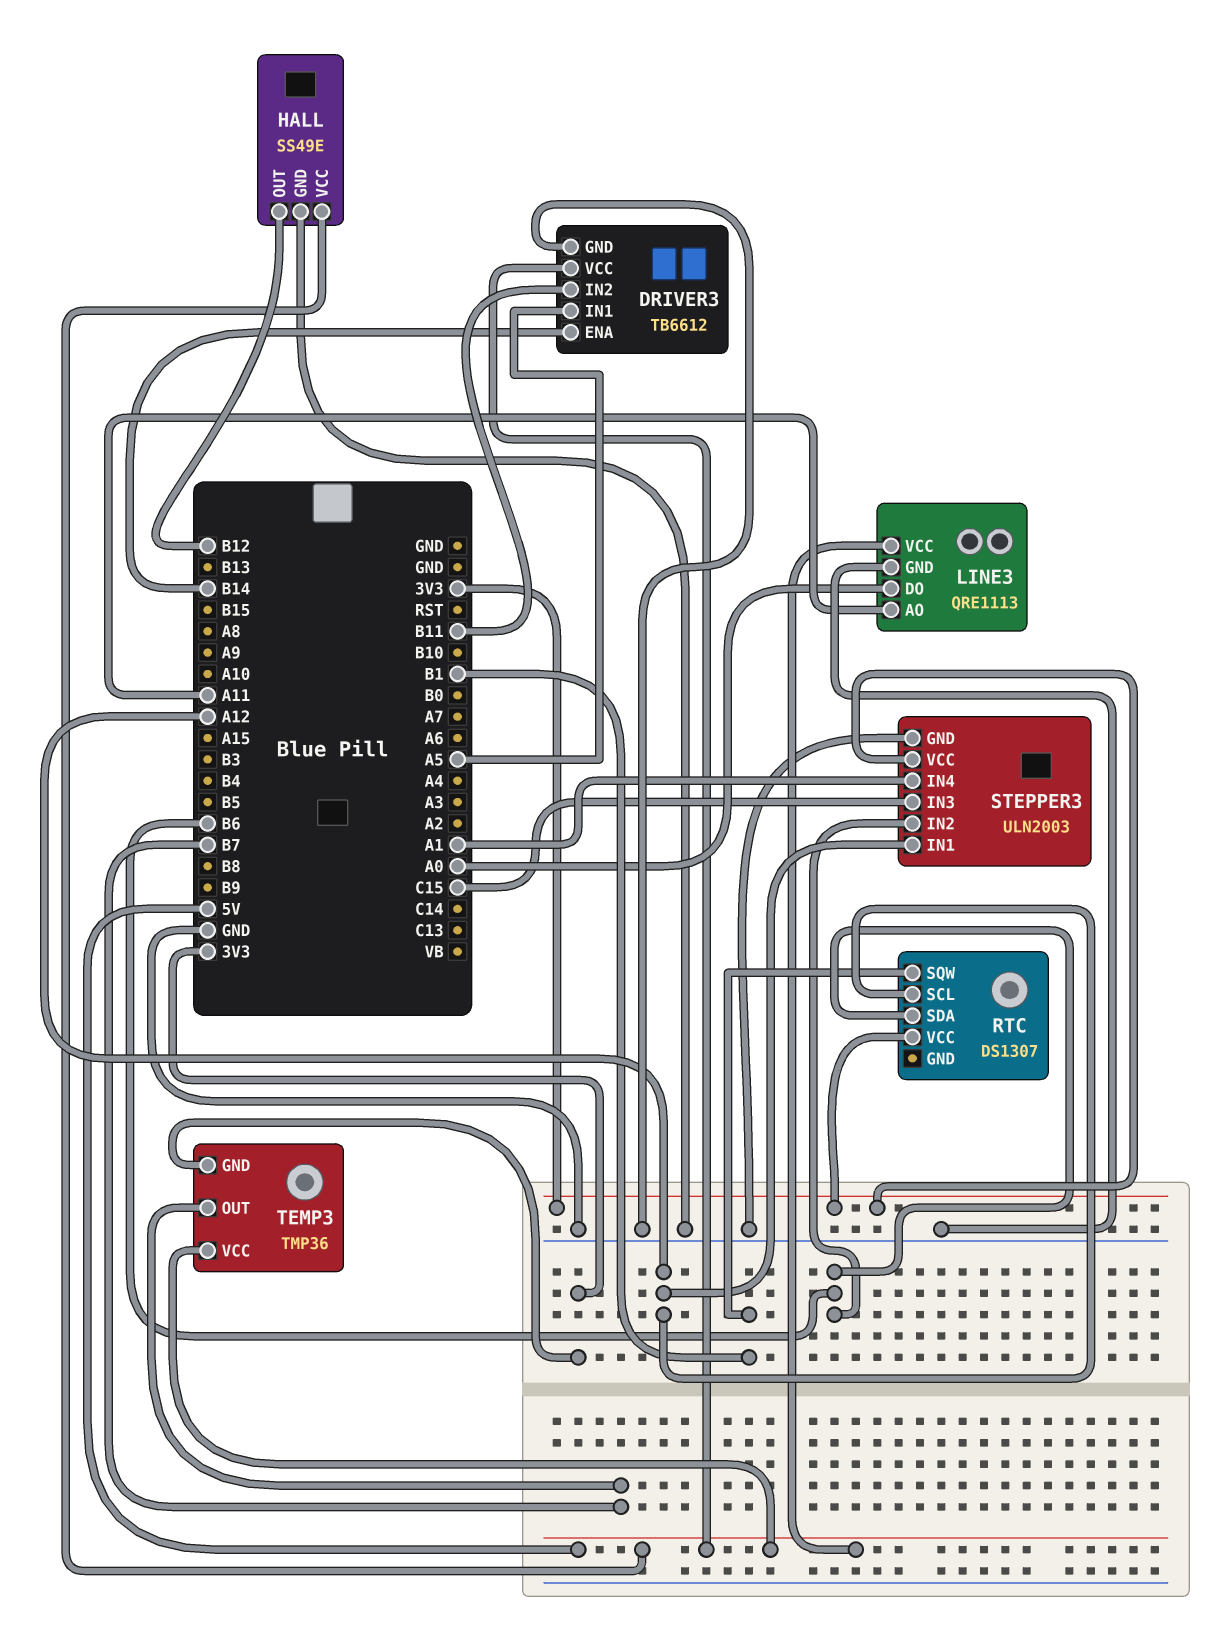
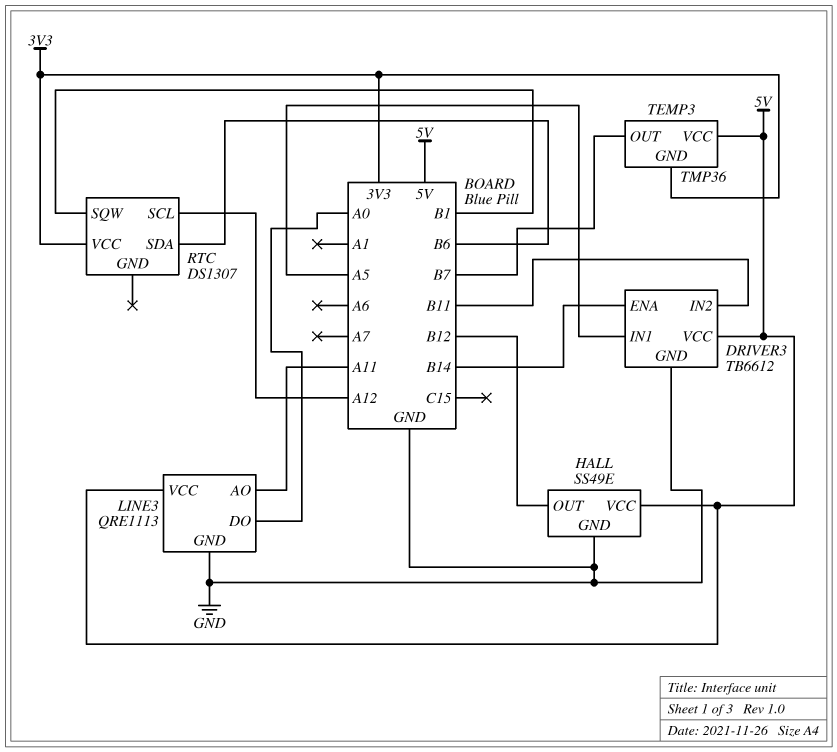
STEPPER3: ULN2003 -> none
STEPPER3 pin GND: GND -> none
STEPPER3 pin IN1: A12 -> none
STEPPER3 pin IN2: B6 -> none
STEPPER3 pin IN3: C15 -> none
STEPPER3 pin IN4: A1 -> none
STEPPER3 pin VCC: 3V3 -> none

